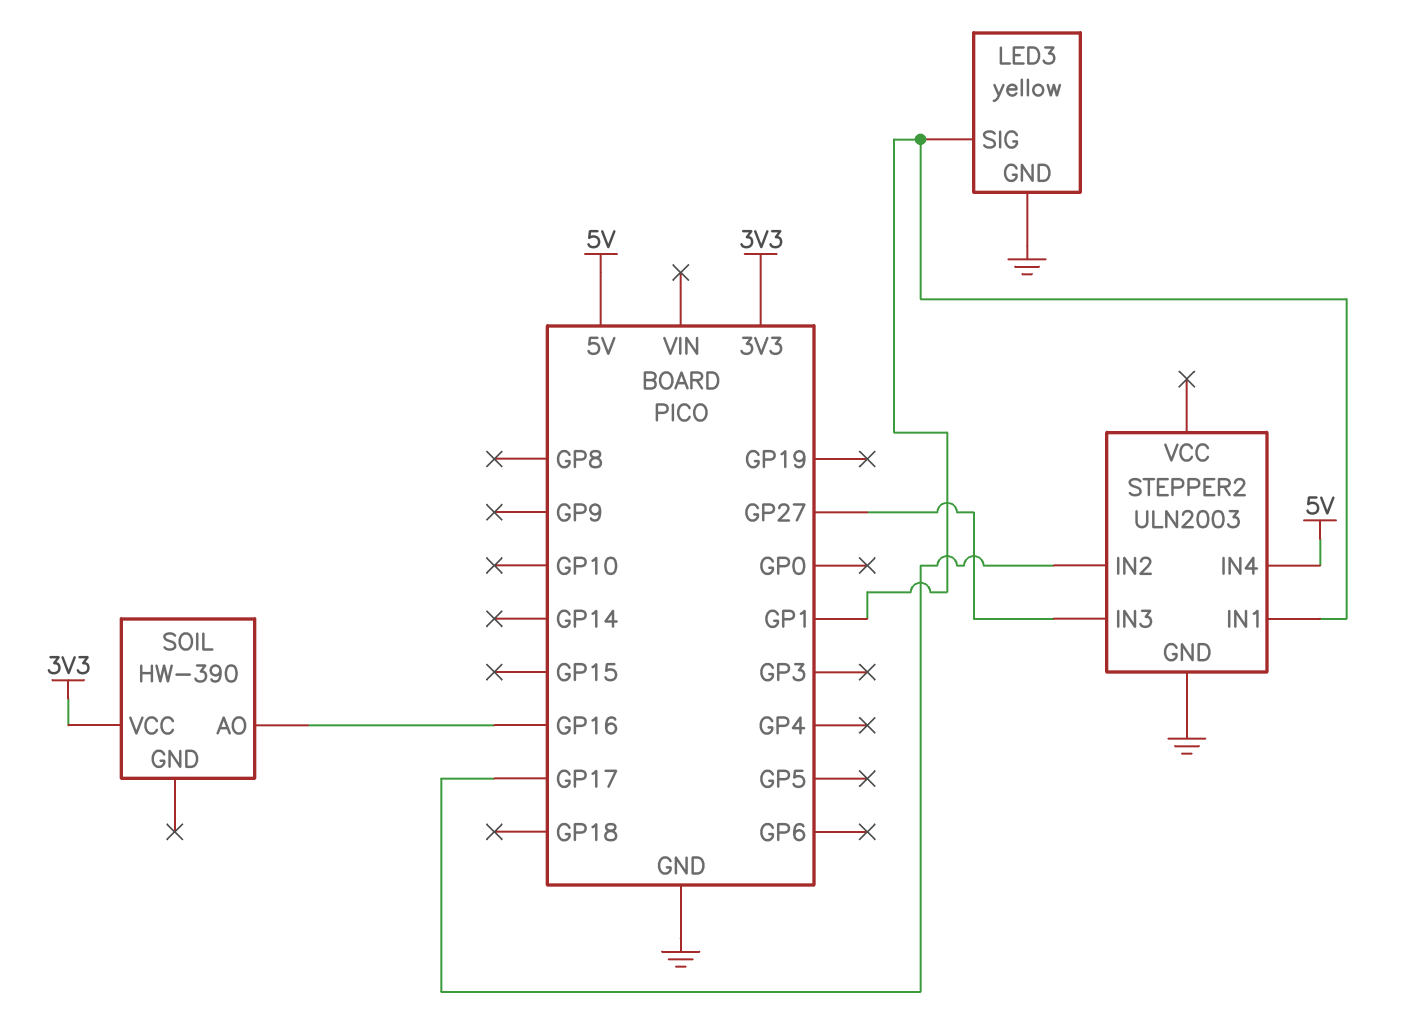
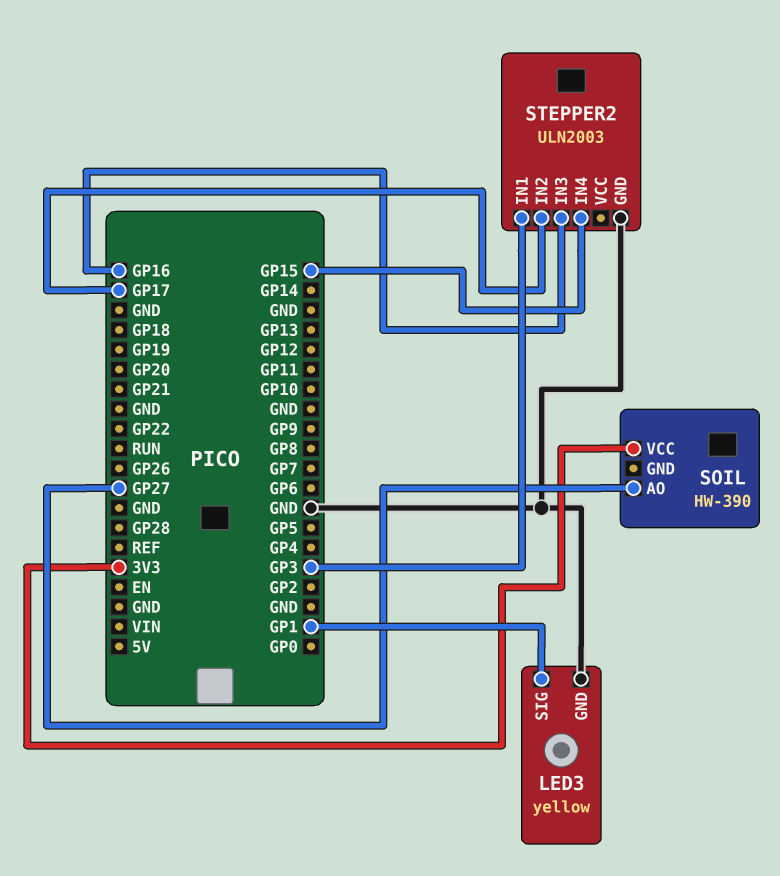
SOIL pin AO: GP16 -> GP27
STEPPER2 pin IN1: GP1 -> GP3
STEPPER2 pin IN3: GP27 -> GP16
STEPPER2 pin IN4: 5V -> GP15

